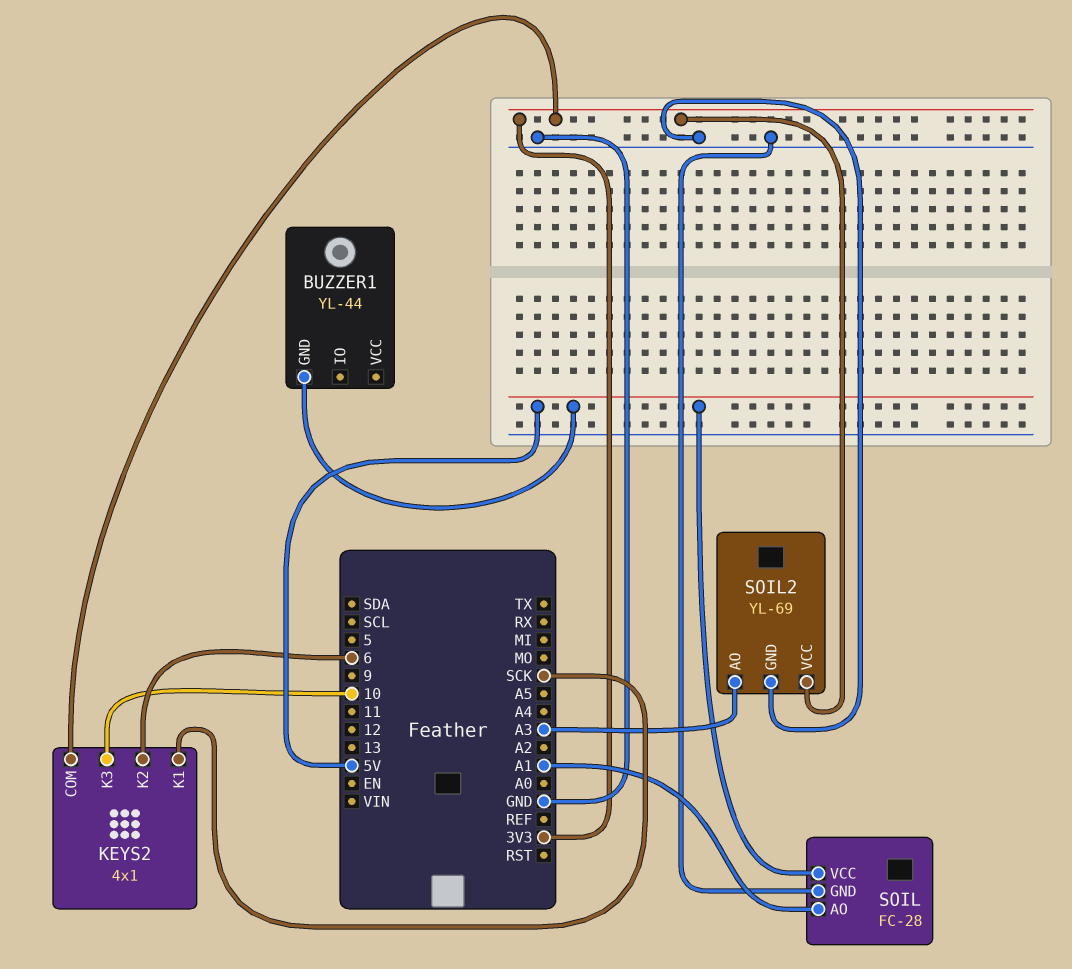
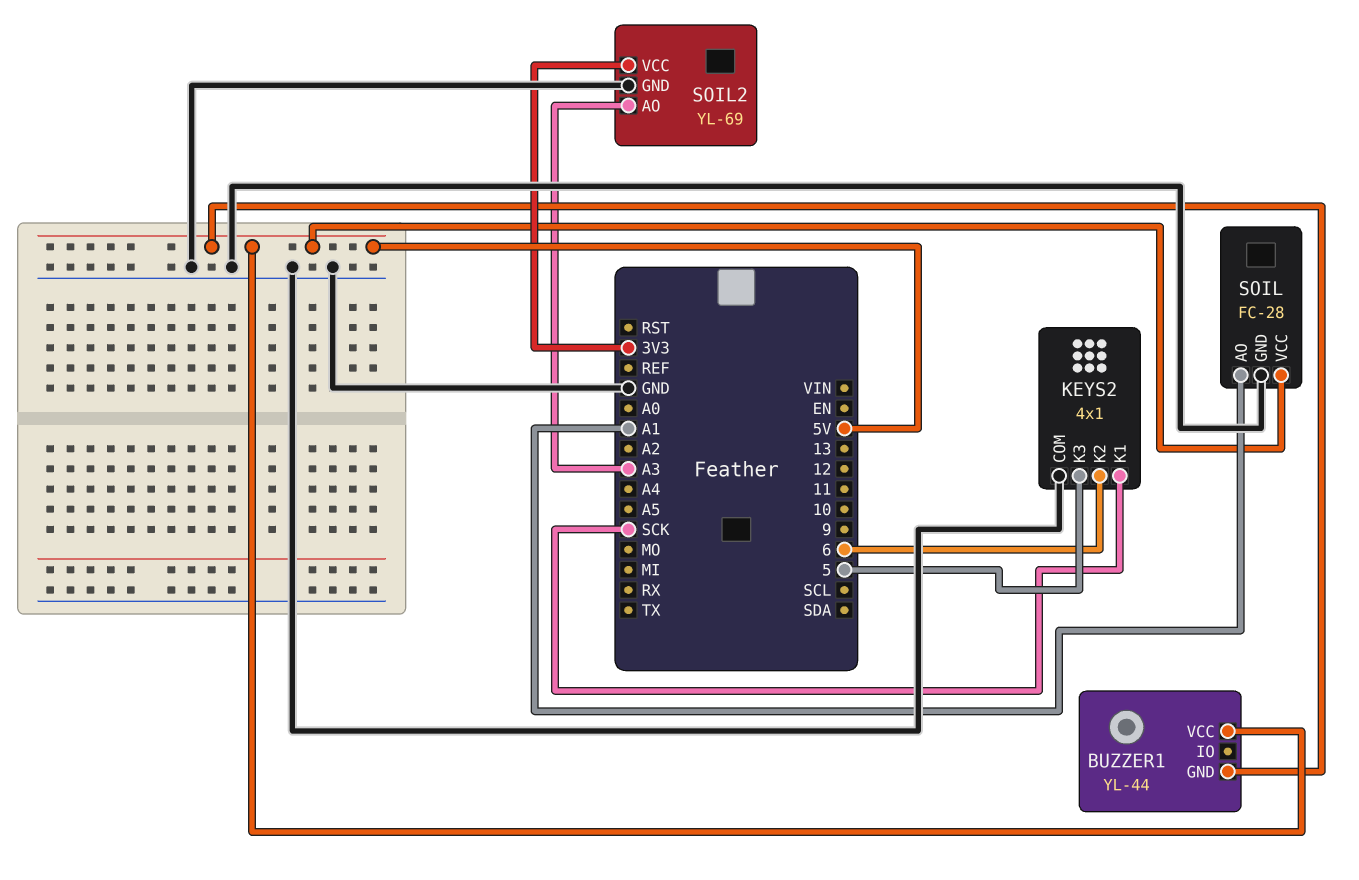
BUZZER1 pin VCC: none -> 5V
KEYS2 pin COM: 3V3 -> GND
KEYS2 pin K3: 10 -> 5

